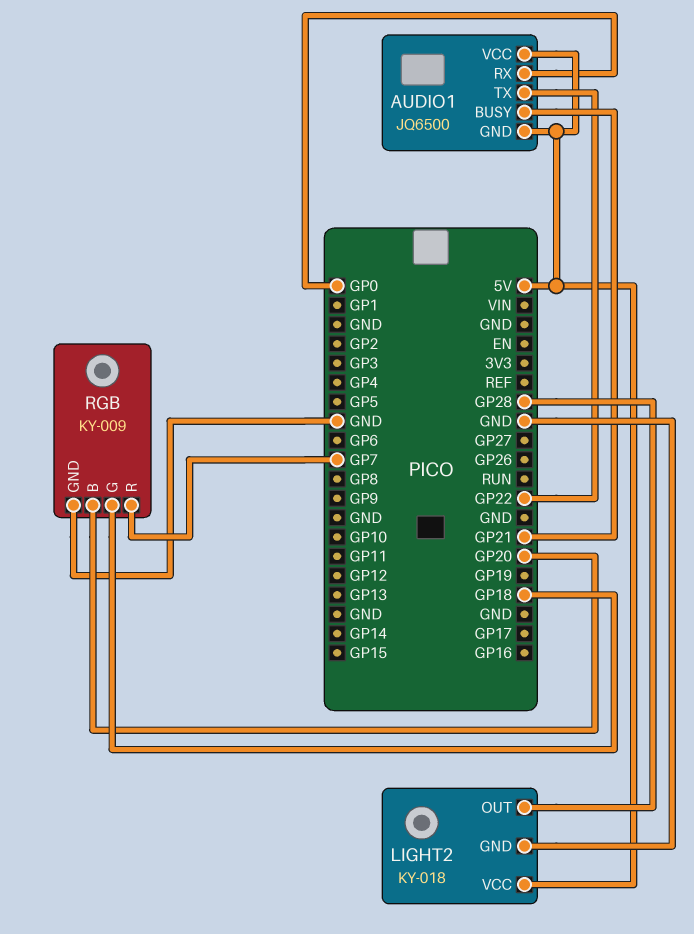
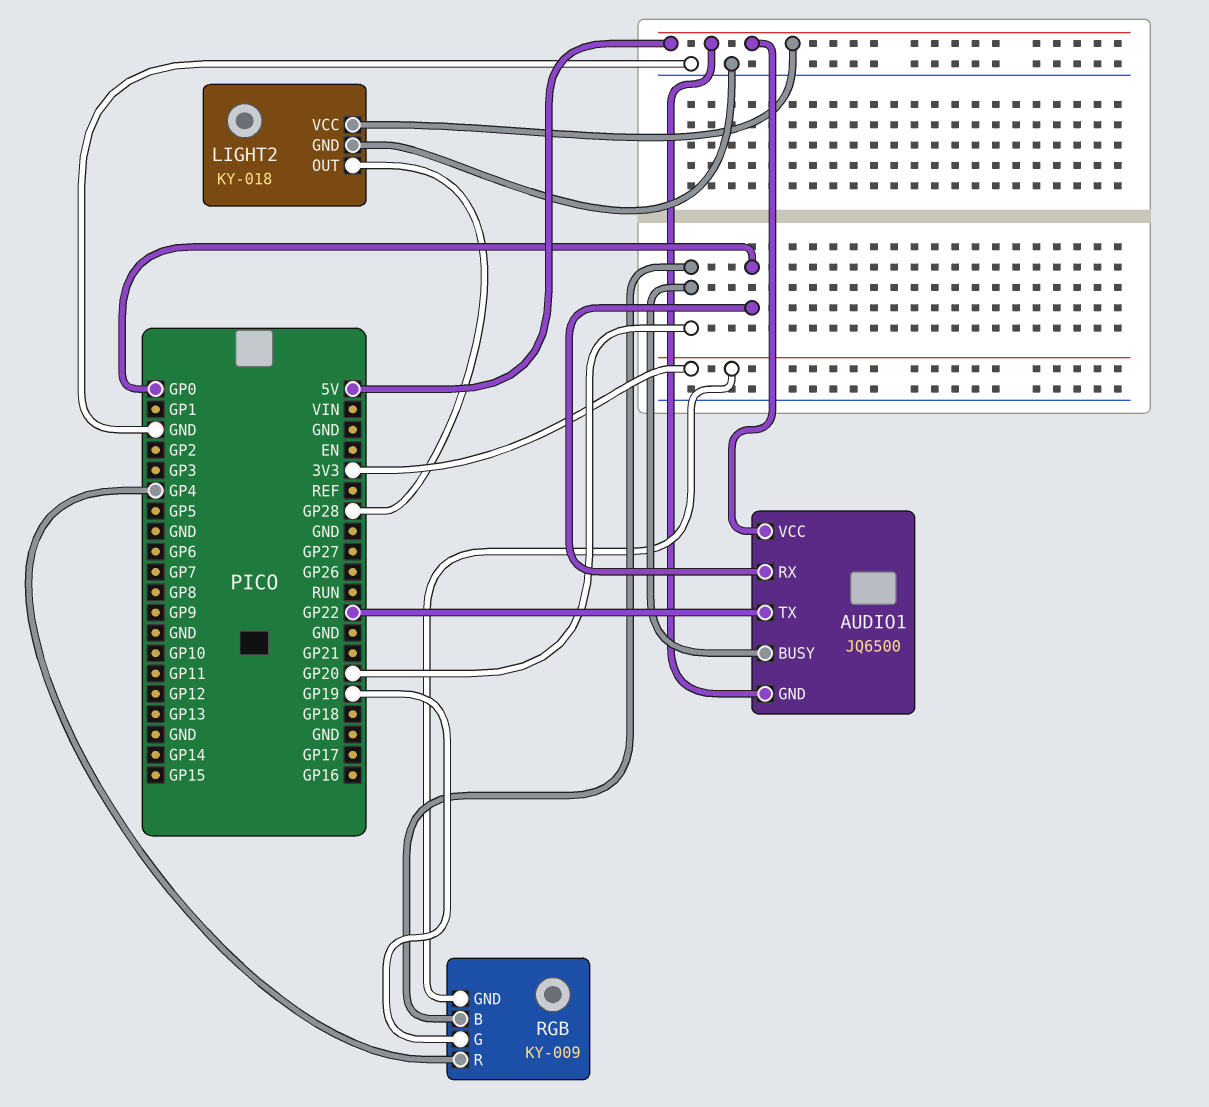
AUDIO1 pin BUSY: GP21 -> GP20
RGB pin G: GP18 -> GP19
RGB pin GND: GND -> 3V3
RGB pin R: GP7 -> GP4

